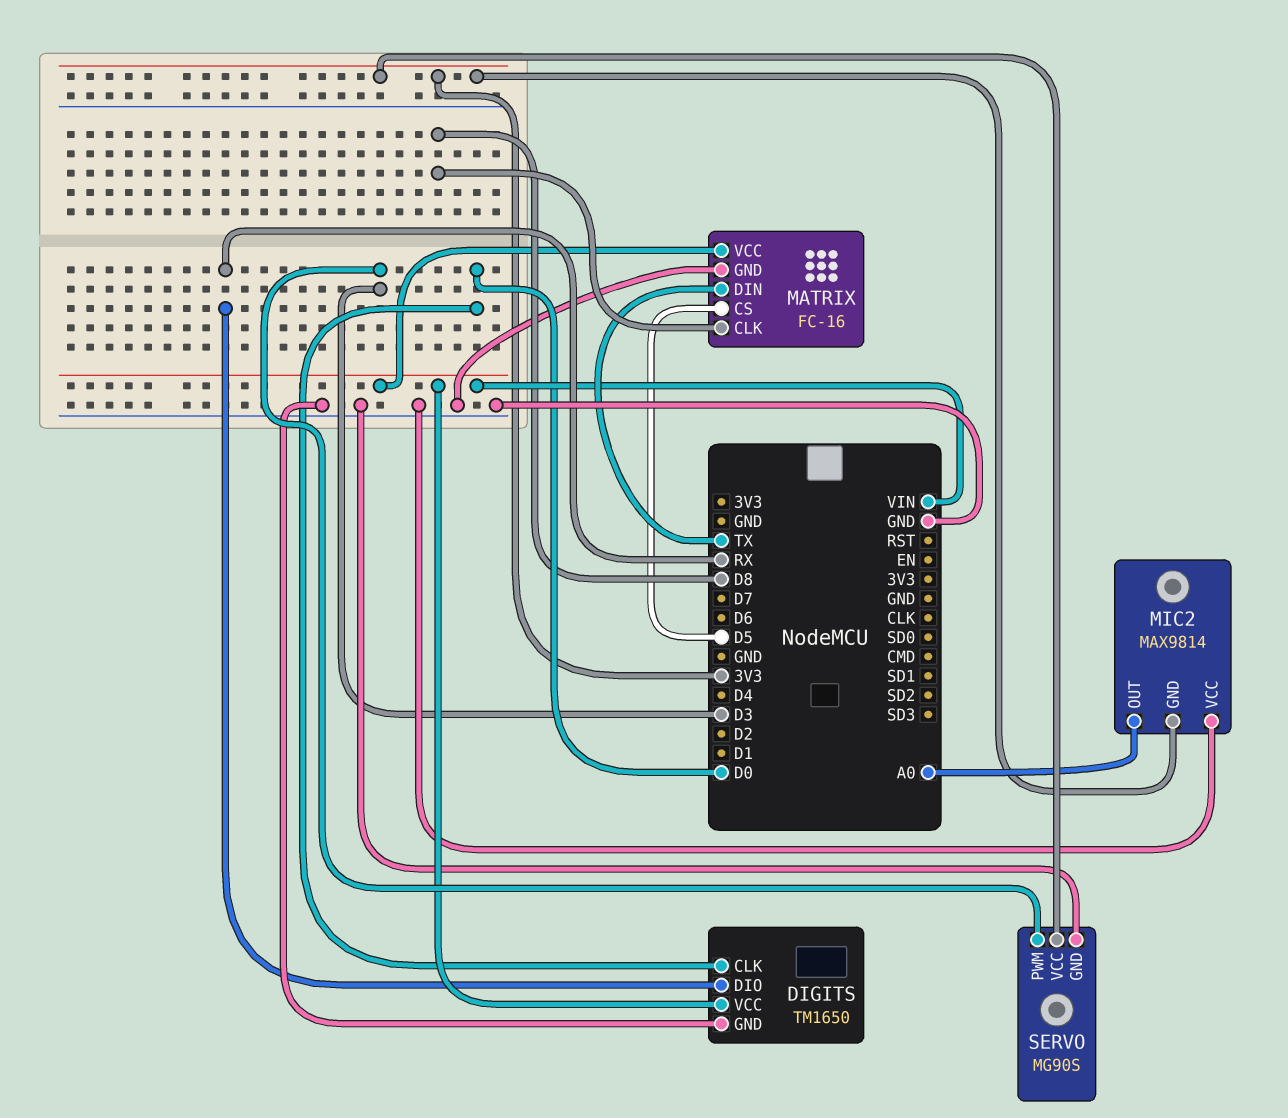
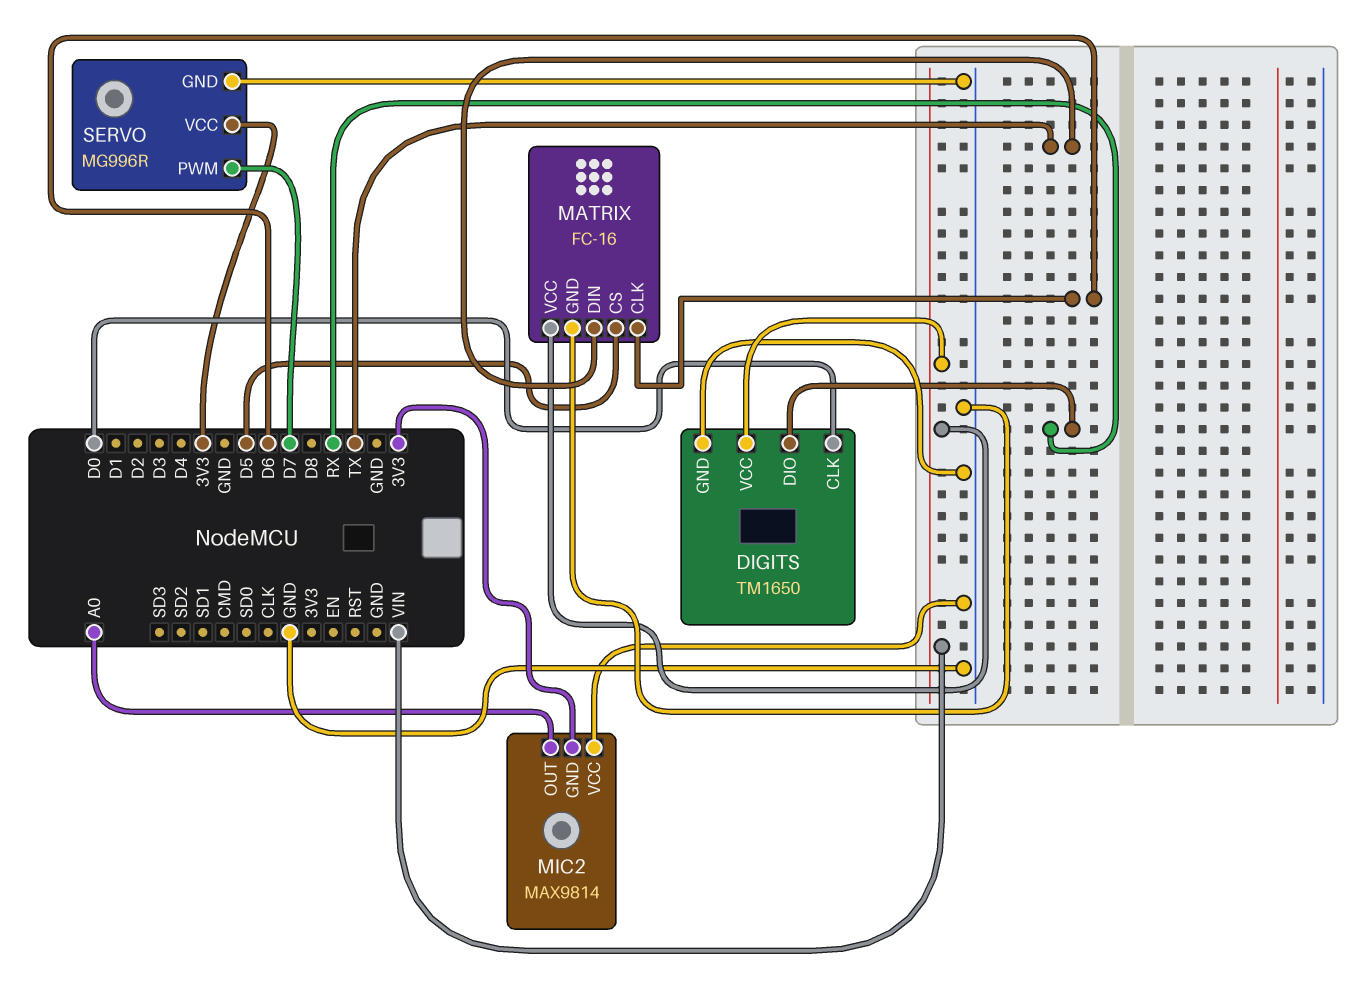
MATRIX pin CLK: D8 -> D6
SERVO: MG90S -> MG996R
SERVO pin PWM: D3 -> D7

